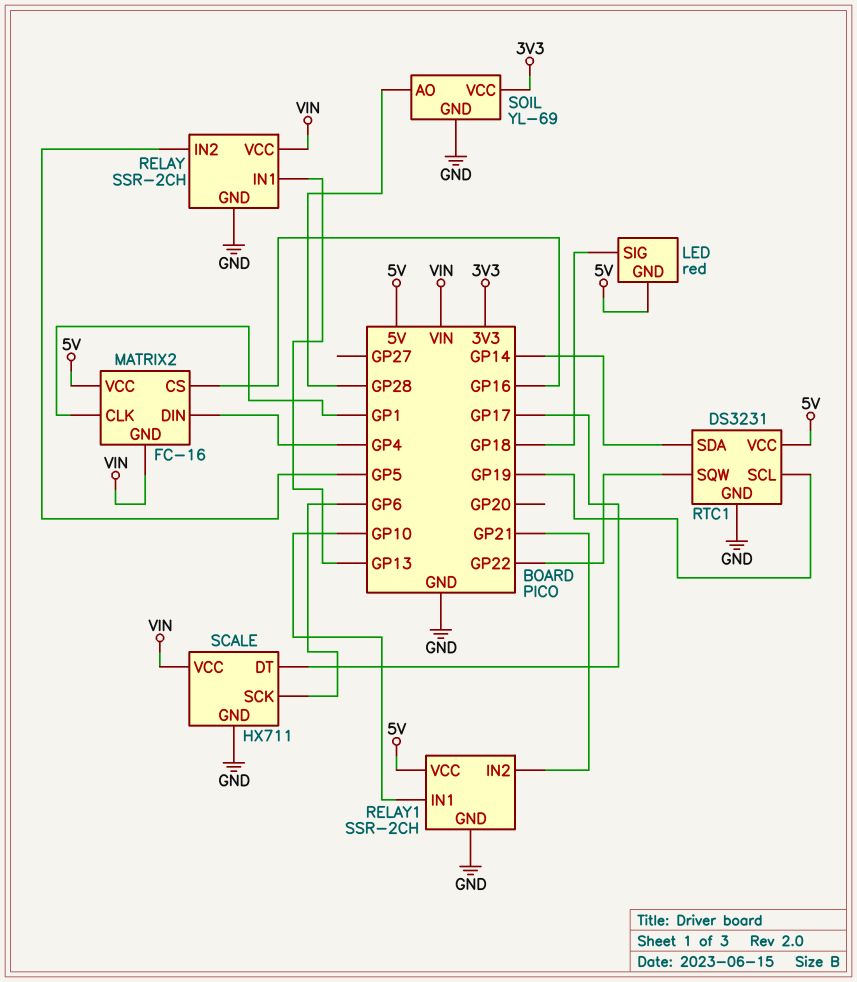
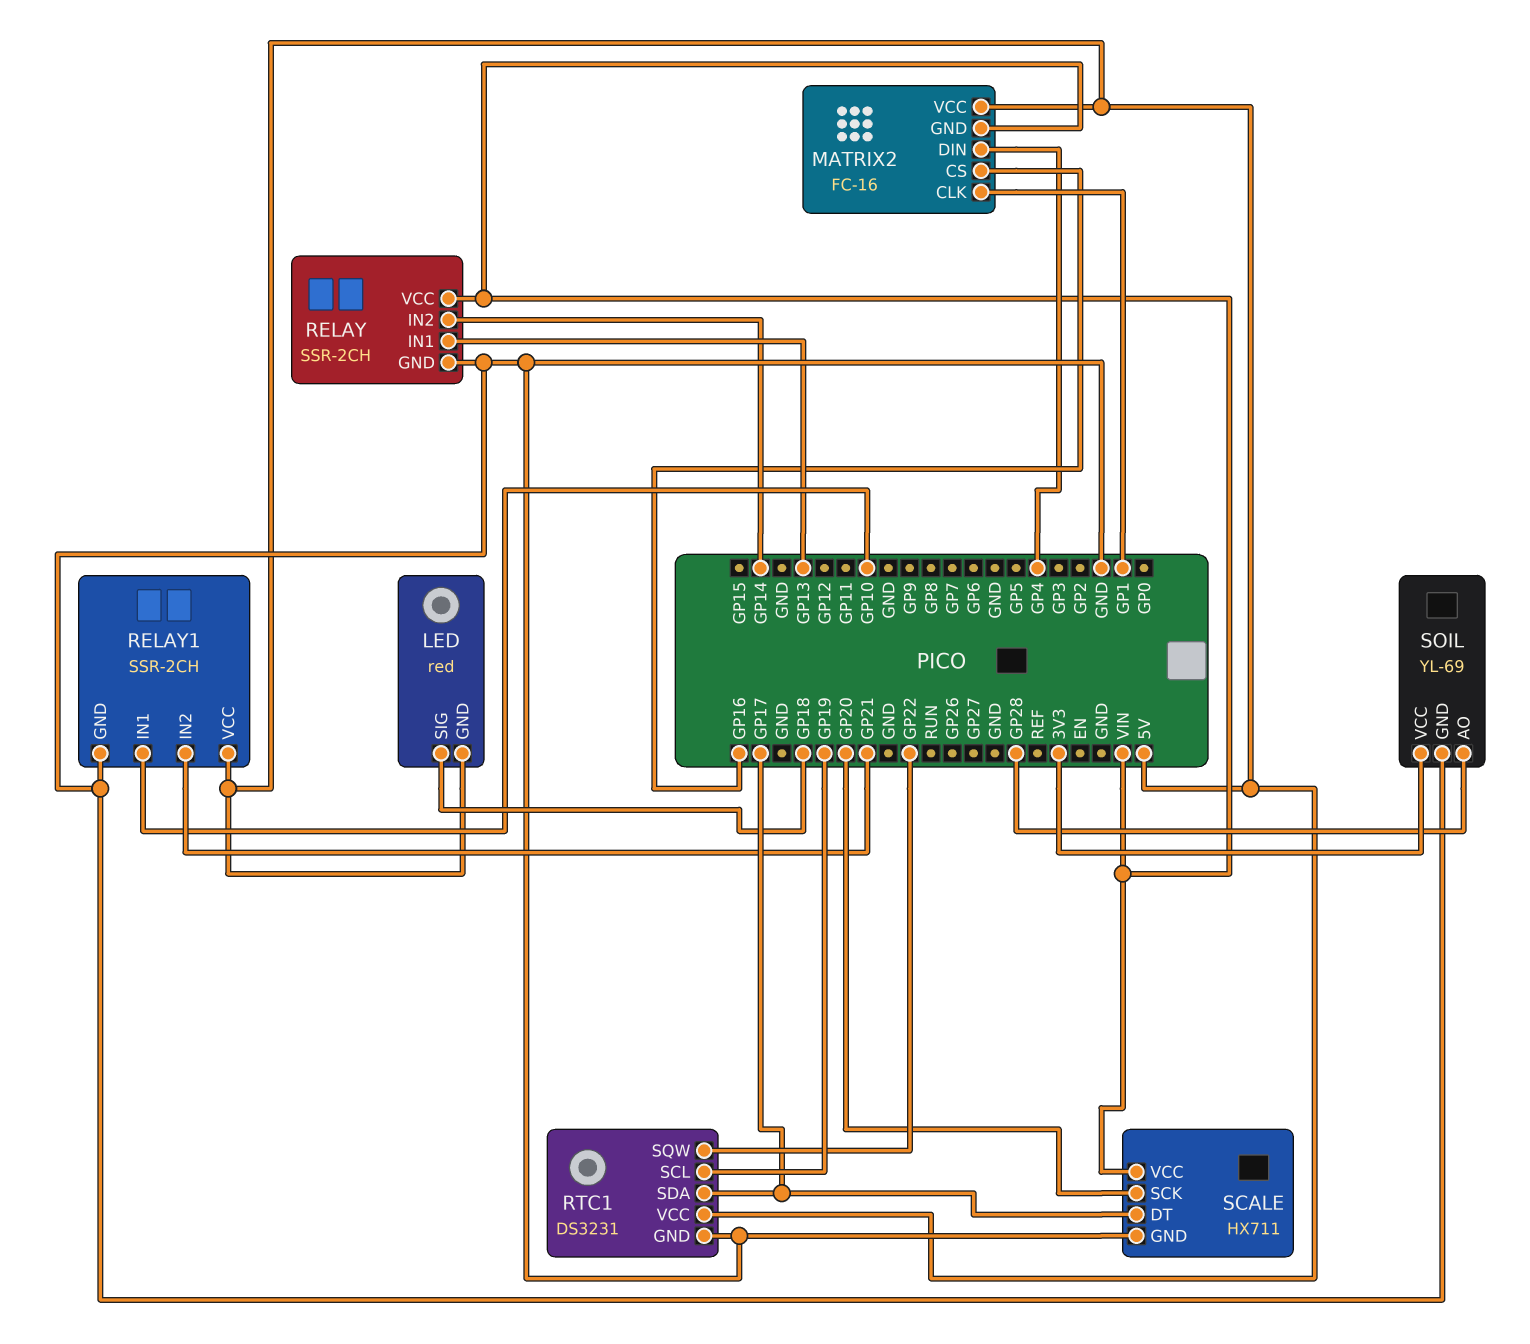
RELAY pin IN2: GP5 -> GP14
RTC1 pin SDA: GP14 -> GP17
SCALE pin SCK: GP6 -> GP20

